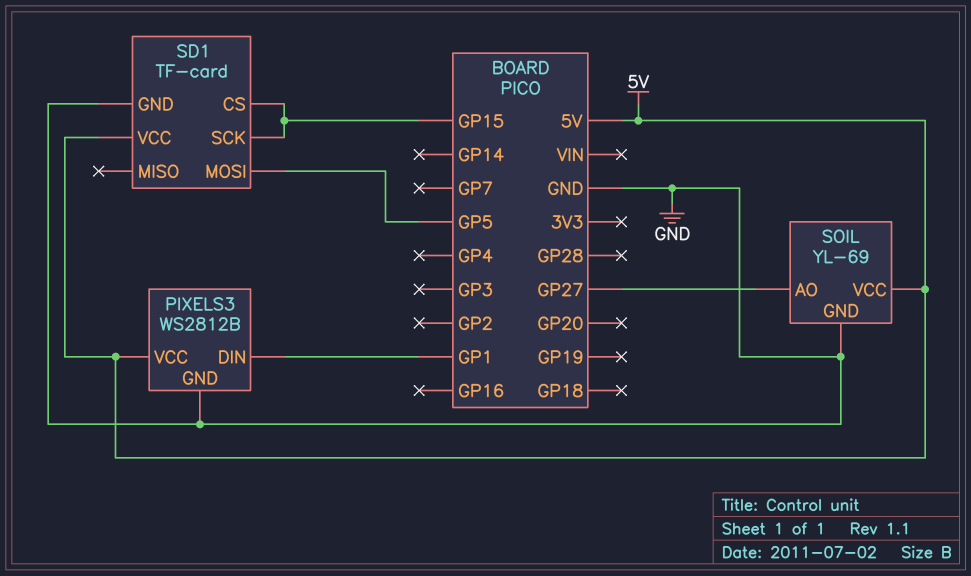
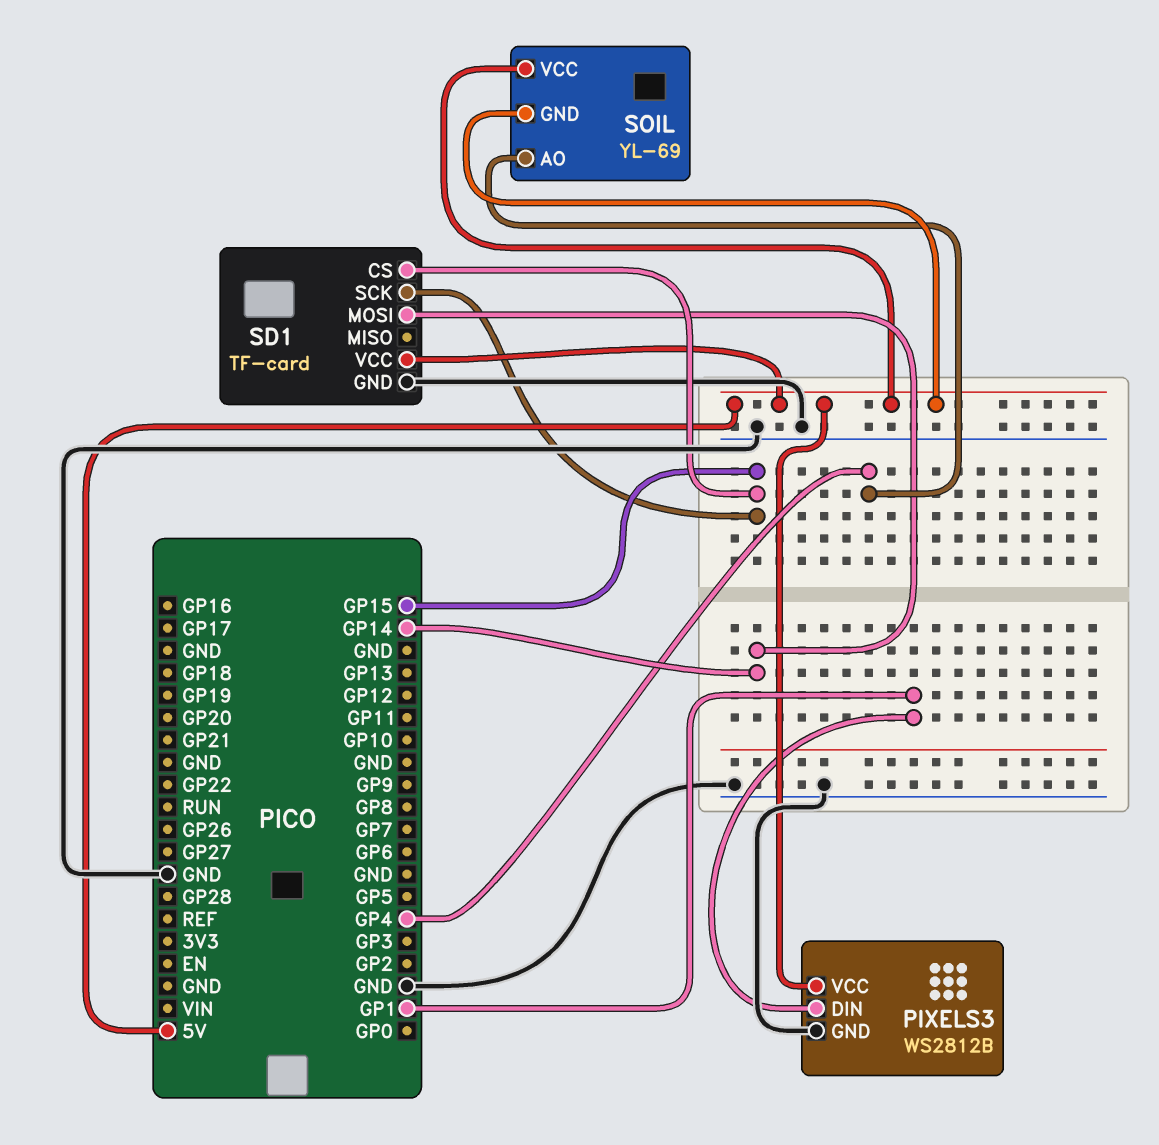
SD1 pin MOSI: GP5 -> GP14
SOIL pin AO: GP27 -> GP4
SOIL pin GND: GND -> 5V

